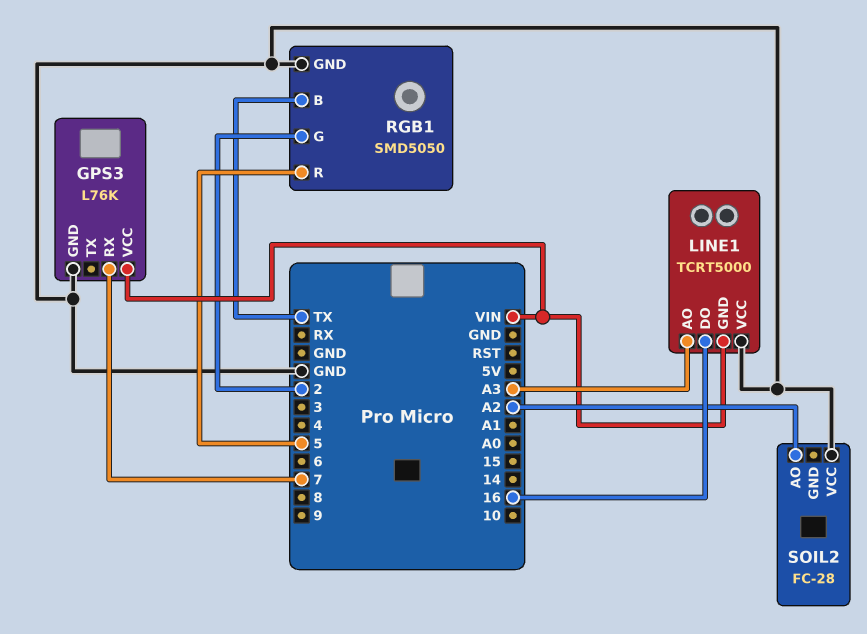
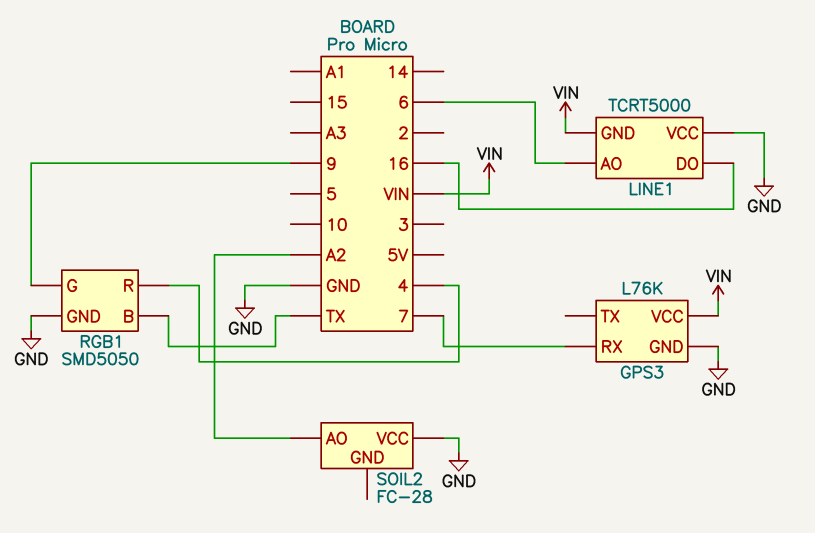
LINE1 pin AO: A3 -> 6
RGB1 pin G: 2 -> 9
RGB1 pin R: 5 -> 4

